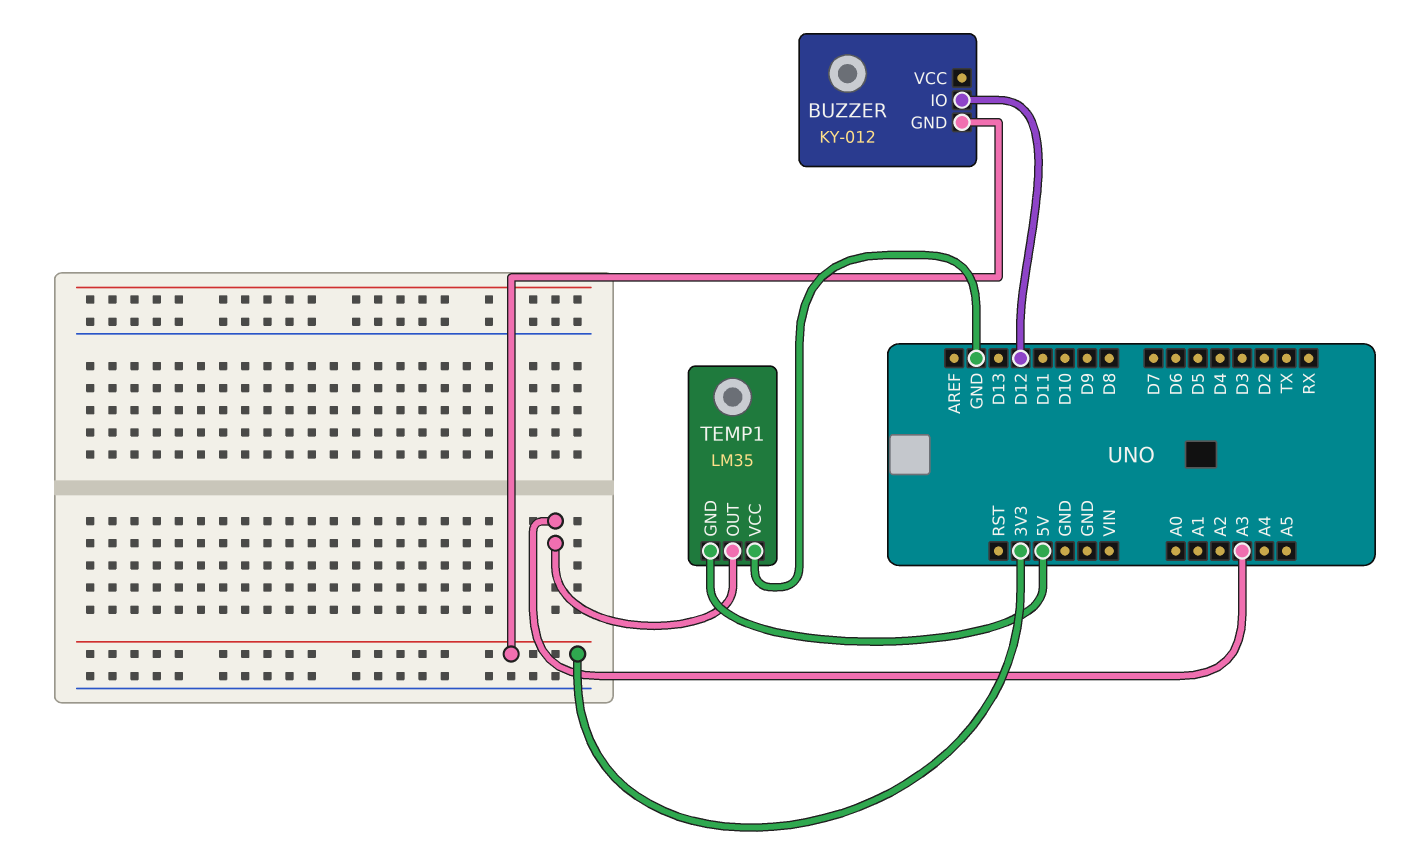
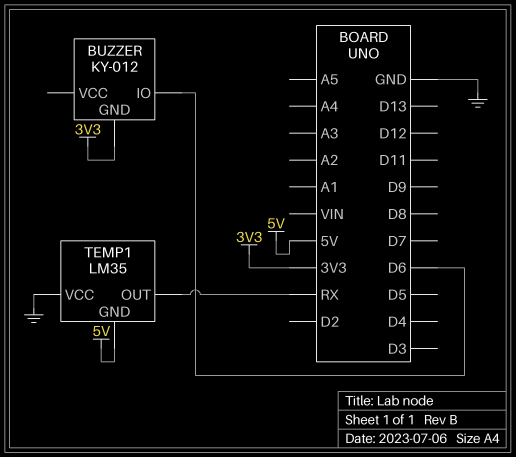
BUZZER pin IO: D12 -> D6
TEMP1 pin OUT: A3 -> RX

